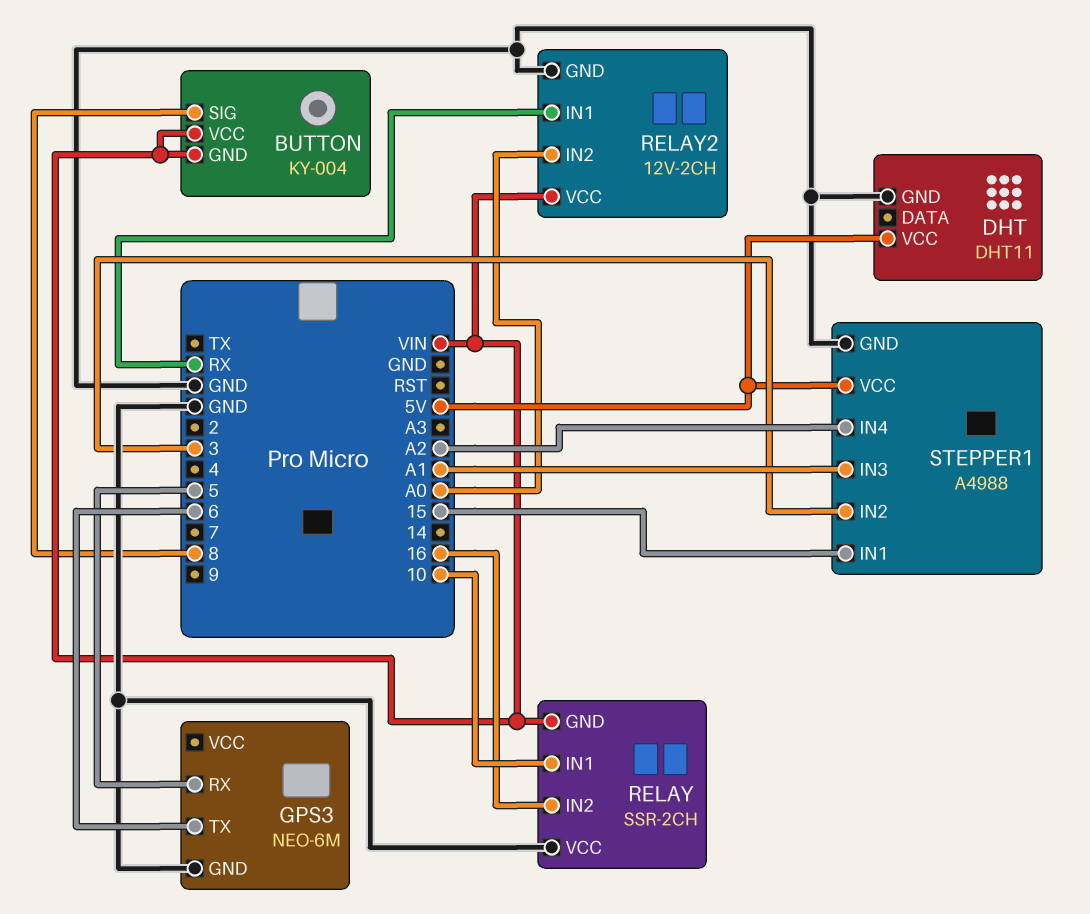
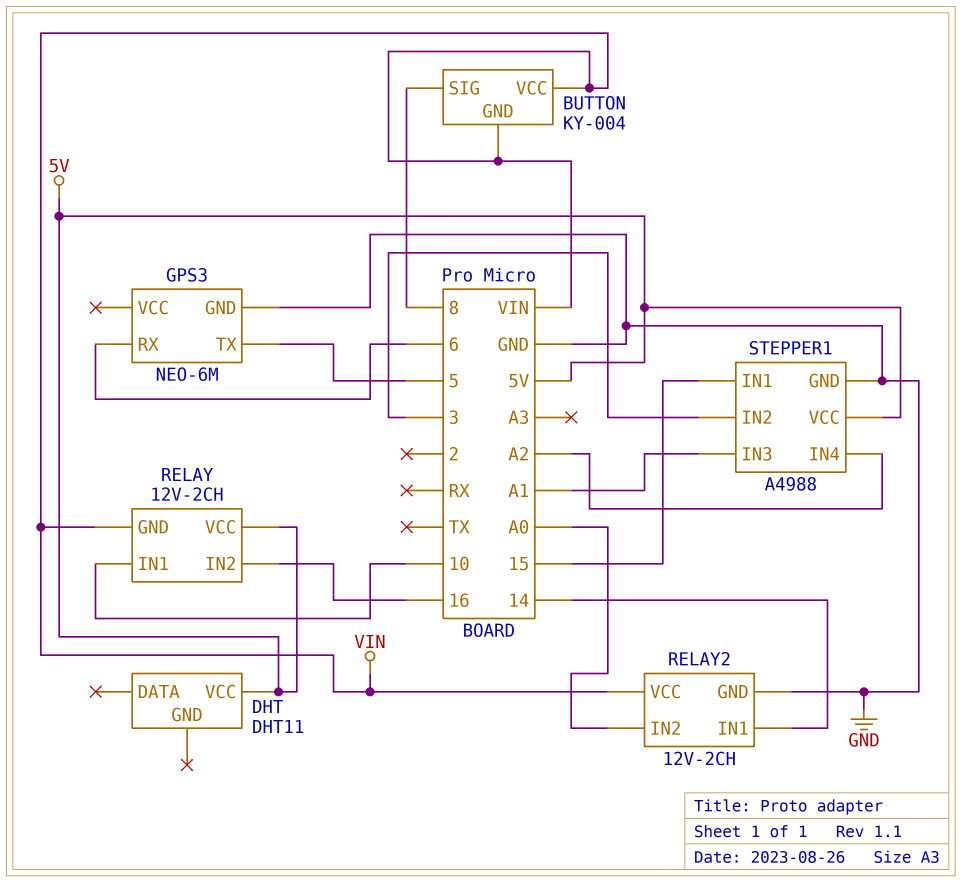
DHT pin GND: GND -> none
GPS3 pin RX: 5 -> 6
GPS3 pin TX: 6 -> 5
RELAY: SSR-2CH -> 12V-2CH
RELAY pin VCC: GND -> 5V
RELAY2 pin IN1: RX -> 14

